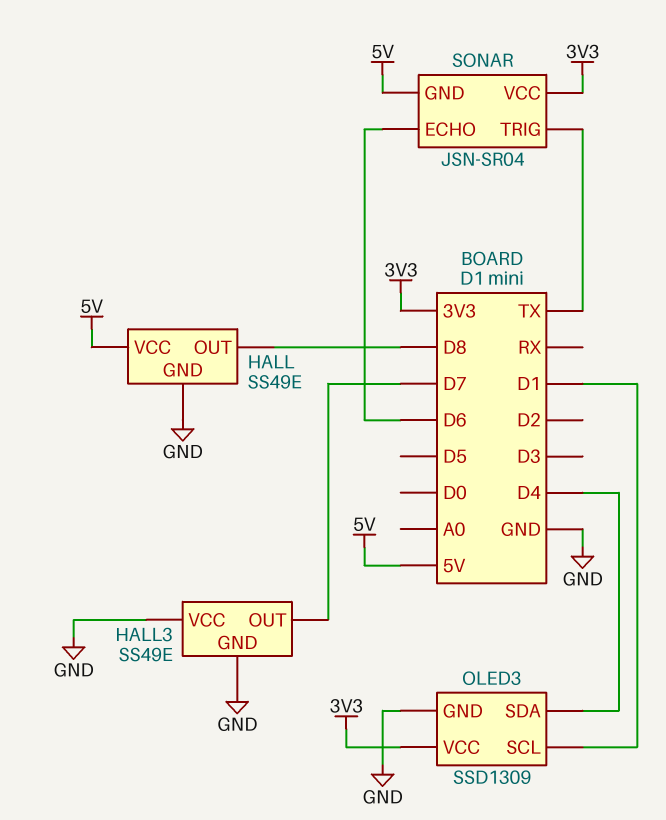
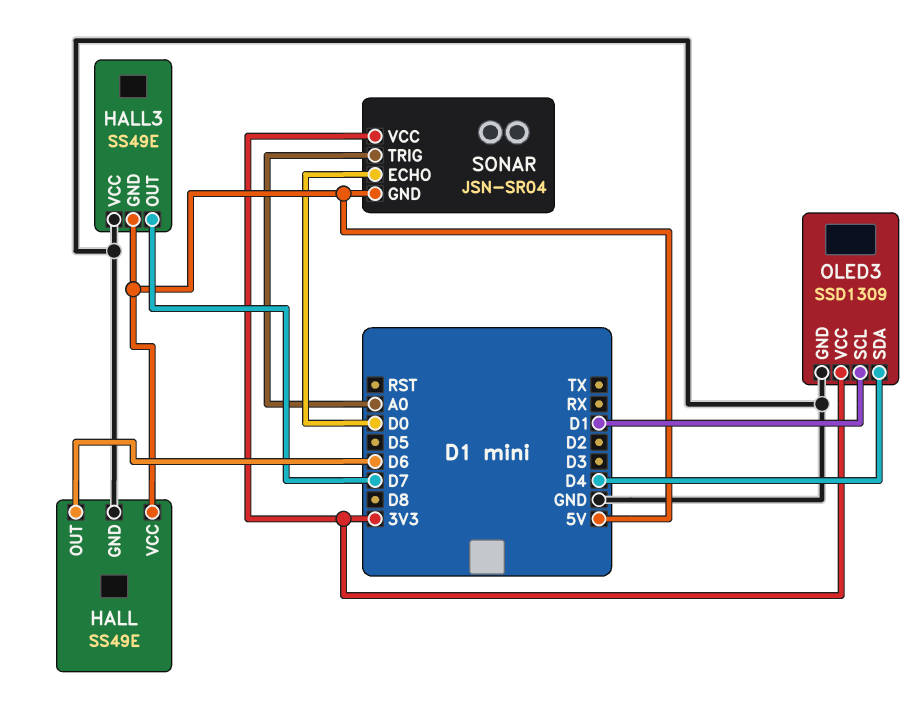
HALL pin OUT: D8 -> D6
HALL3 pin GND: GND -> 5V
SONAR pin ECHO: D6 -> D0
SONAR pin TRIG: TX -> A0

